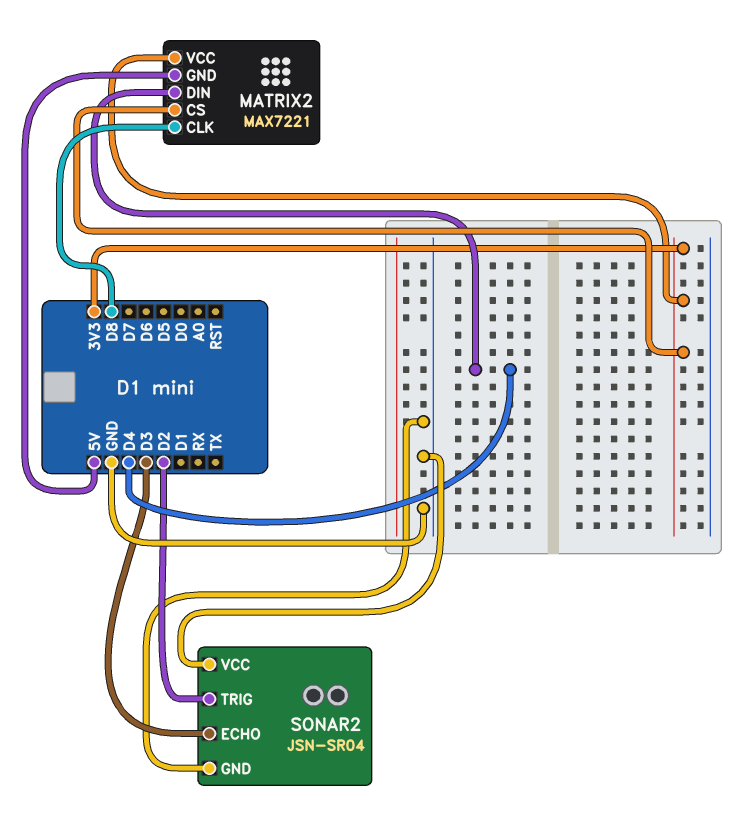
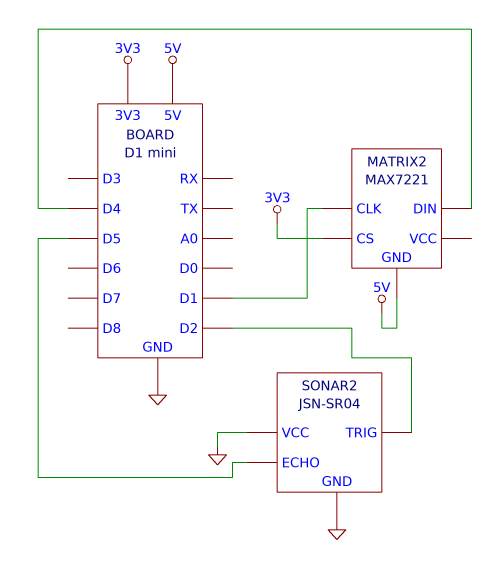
MATRIX2 pin CLK: D8 -> D1
MATRIX2 pin VCC: 3V3 -> none
SONAR2 pin ECHO: D3 -> D5

